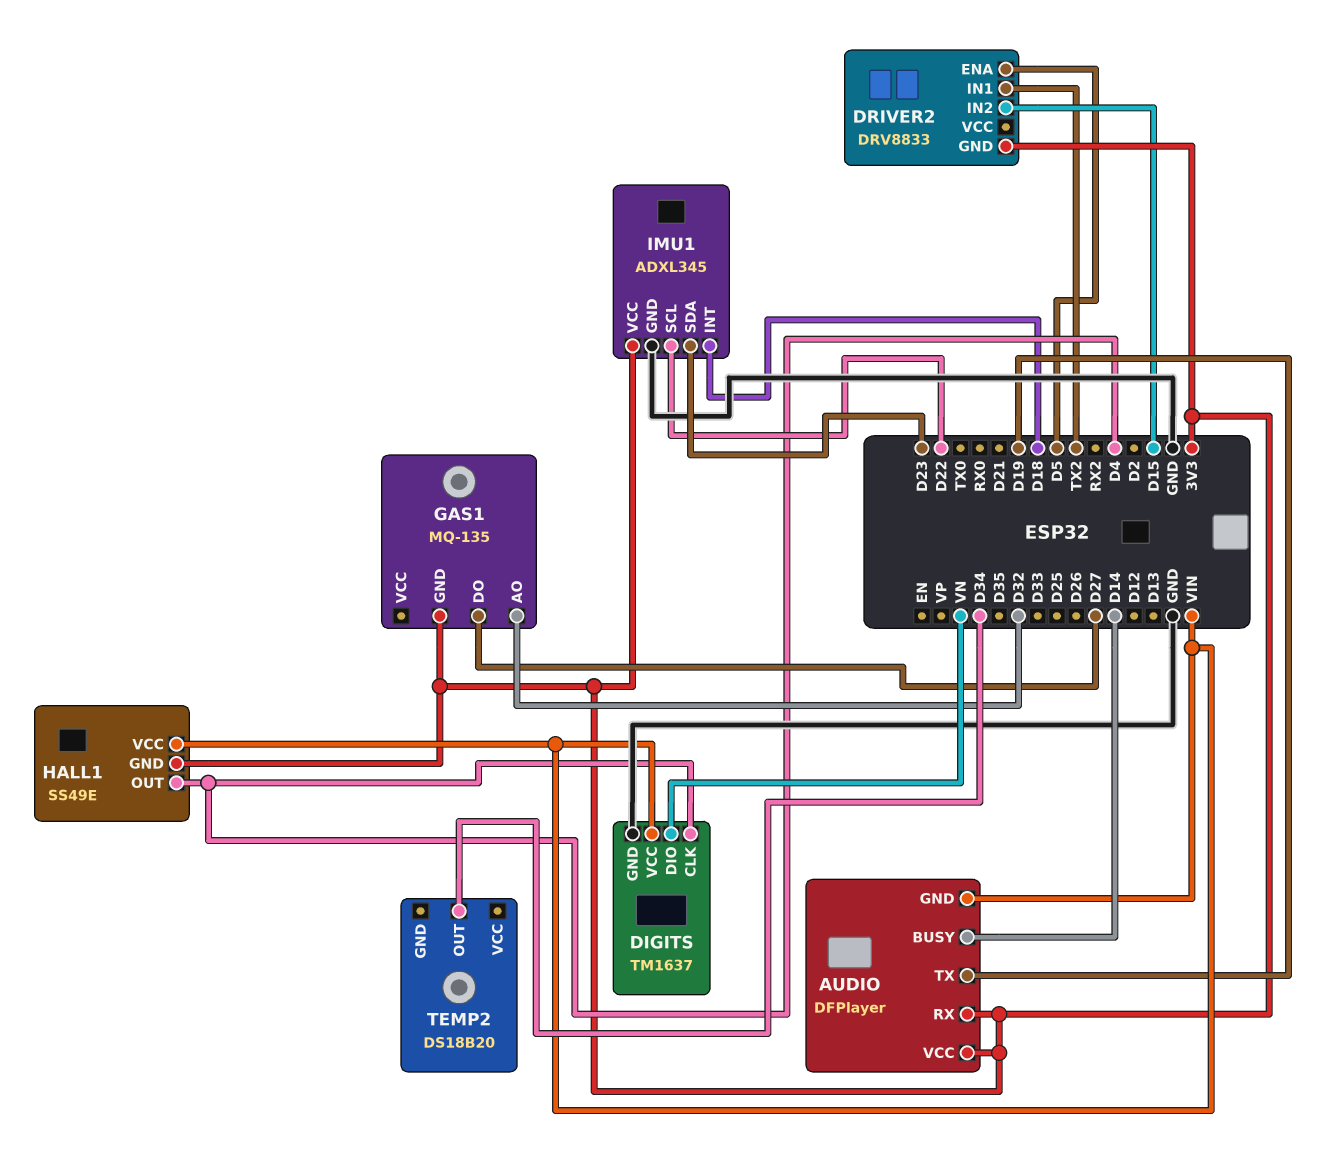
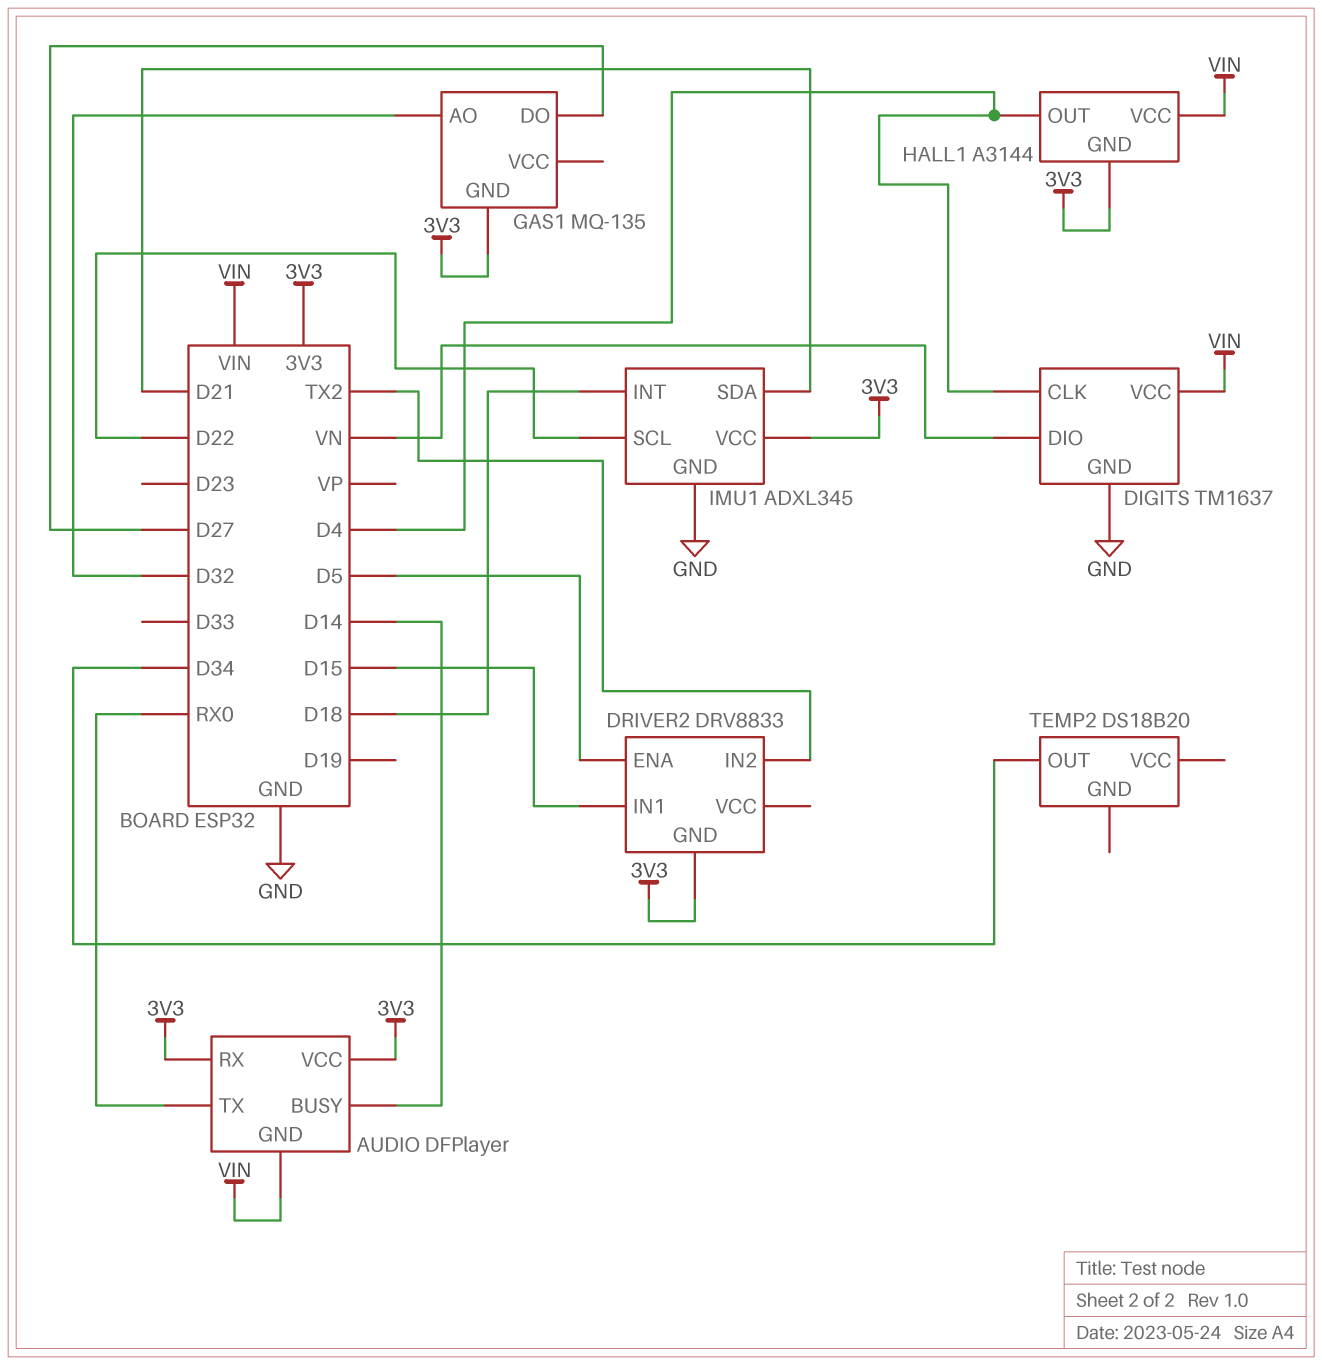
AUDIO pin TX: D19 -> RX0
DRIVER2 pin IN1: TX2 -> D15
DRIVER2 pin IN2: D15 -> TX2
HALL1: SS49E -> A3144
IMU1 pin SDA: D23 -> D21

